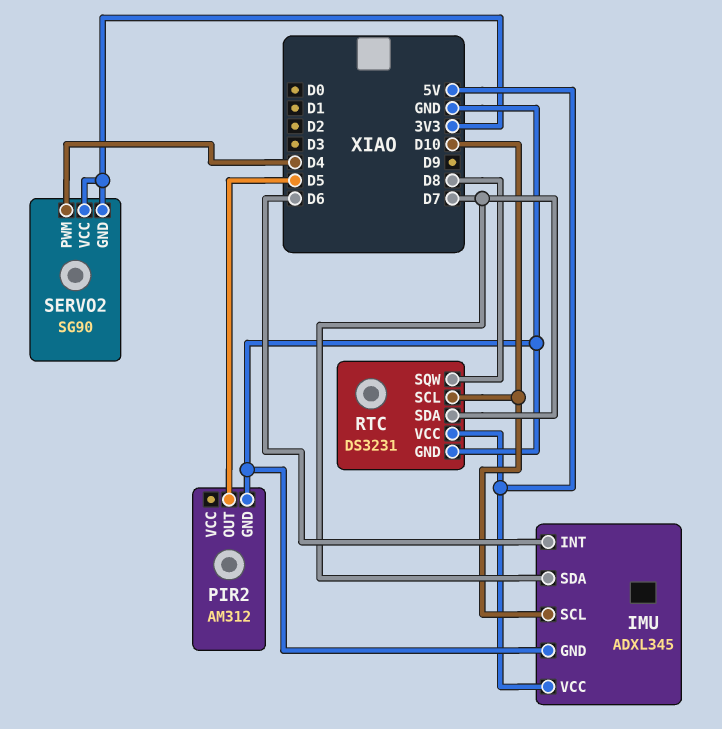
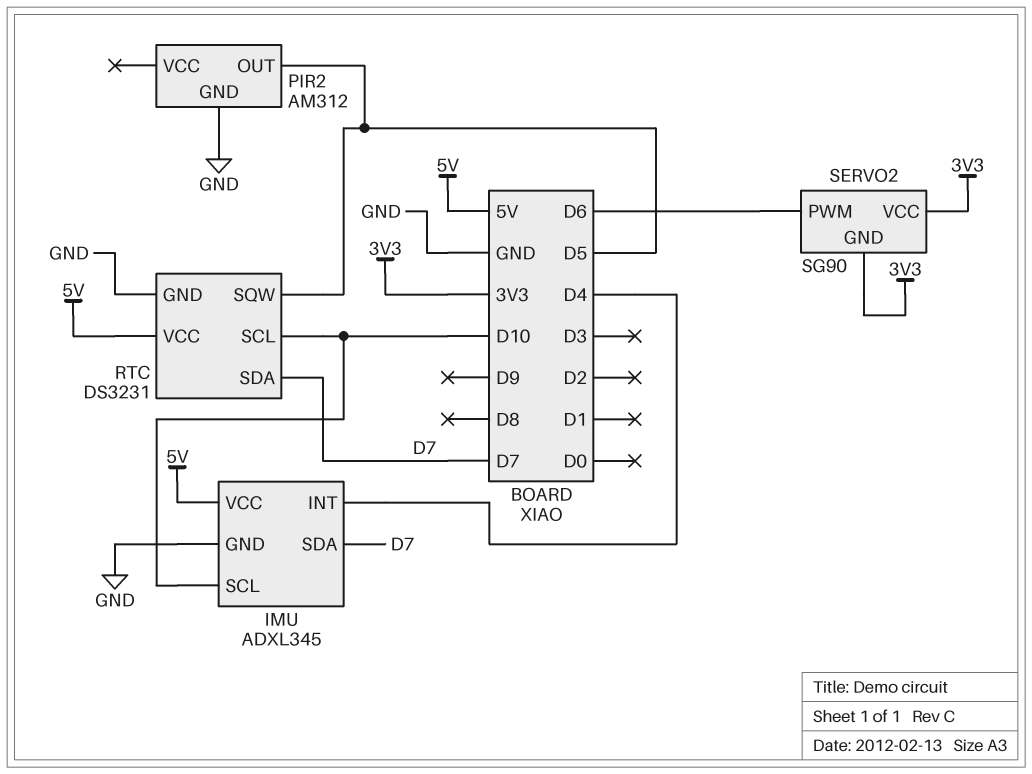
IMU pin INT: D6 -> D4
RTC pin SQW: D8 -> D5
SERVO2 pin PWM: D4 -> D6

